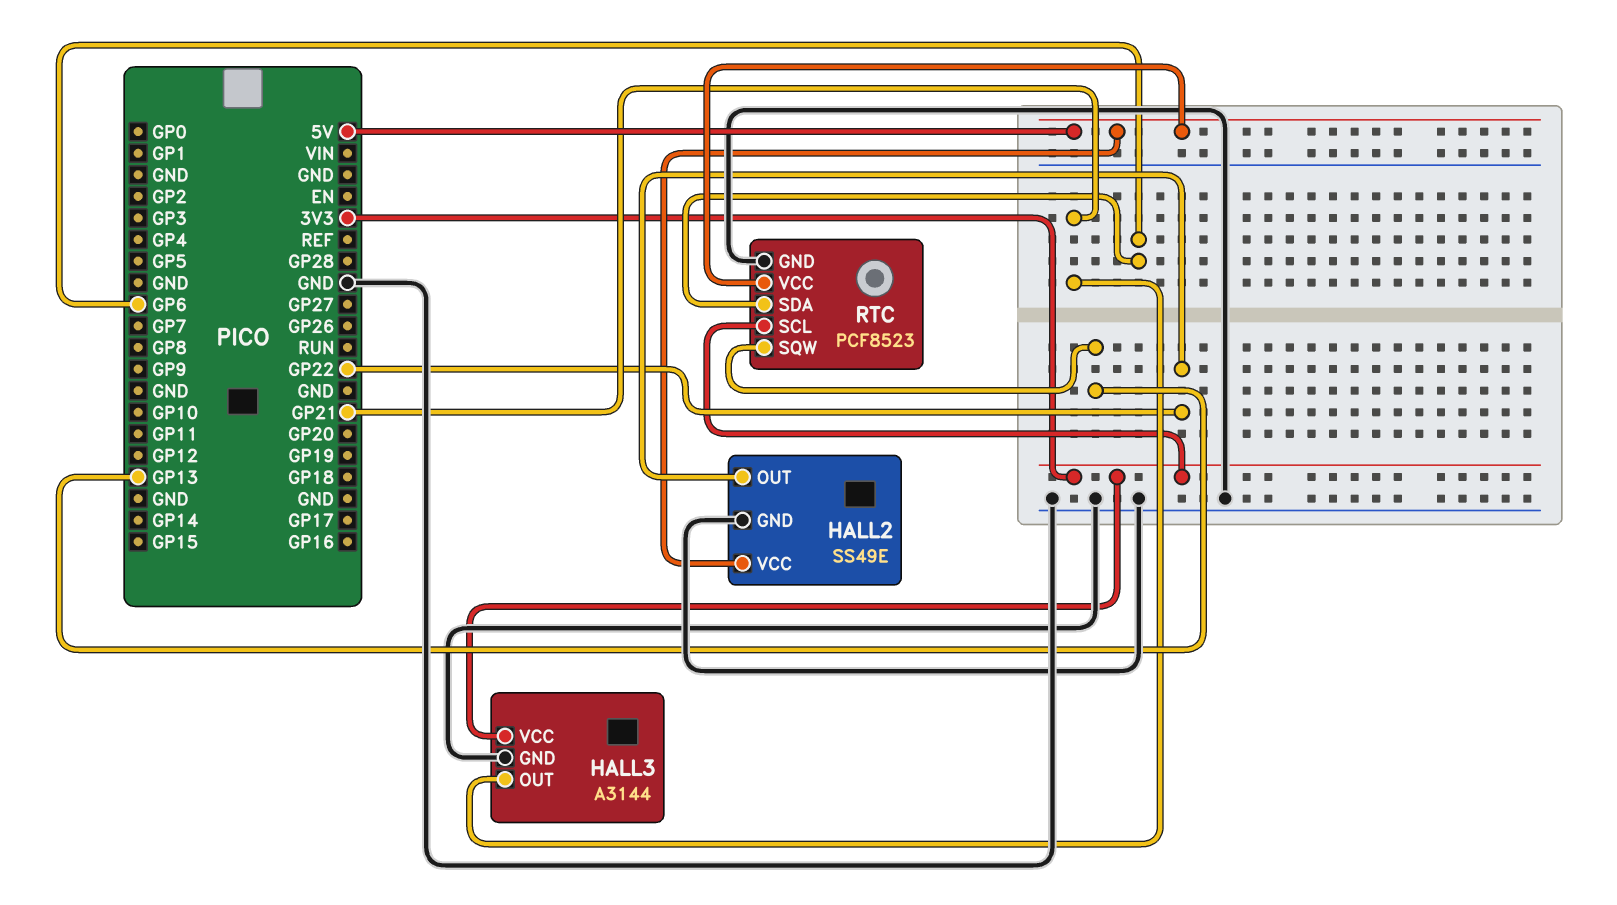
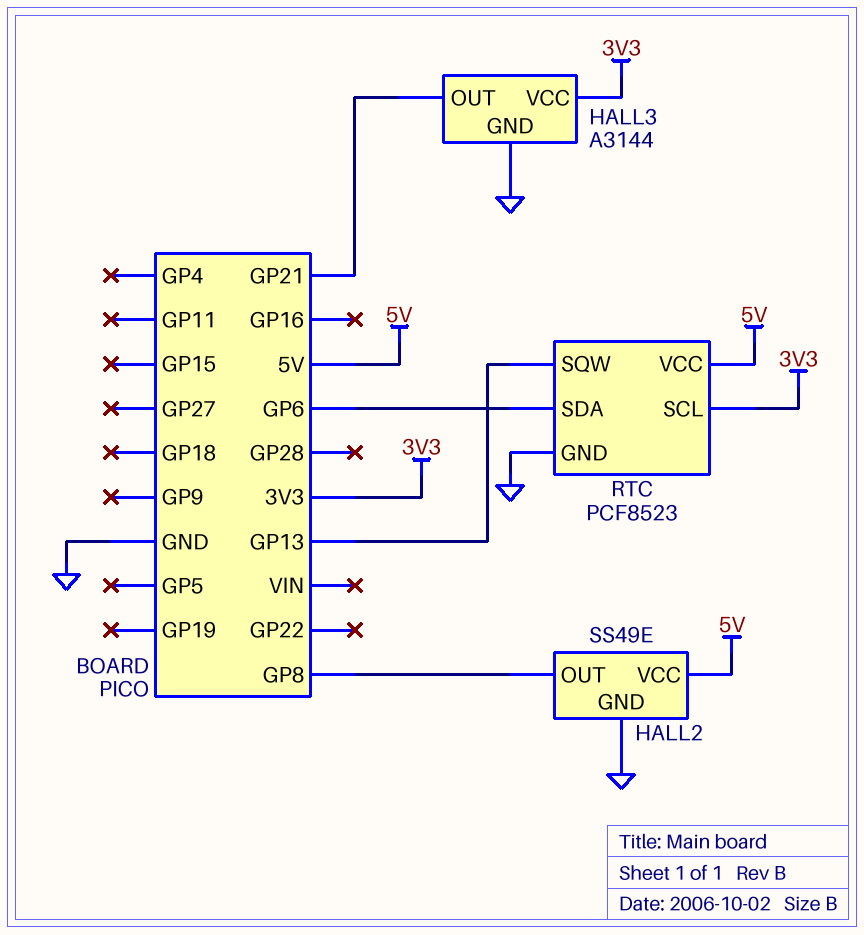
HALL2 pin OUT: GP22 -> GP8

